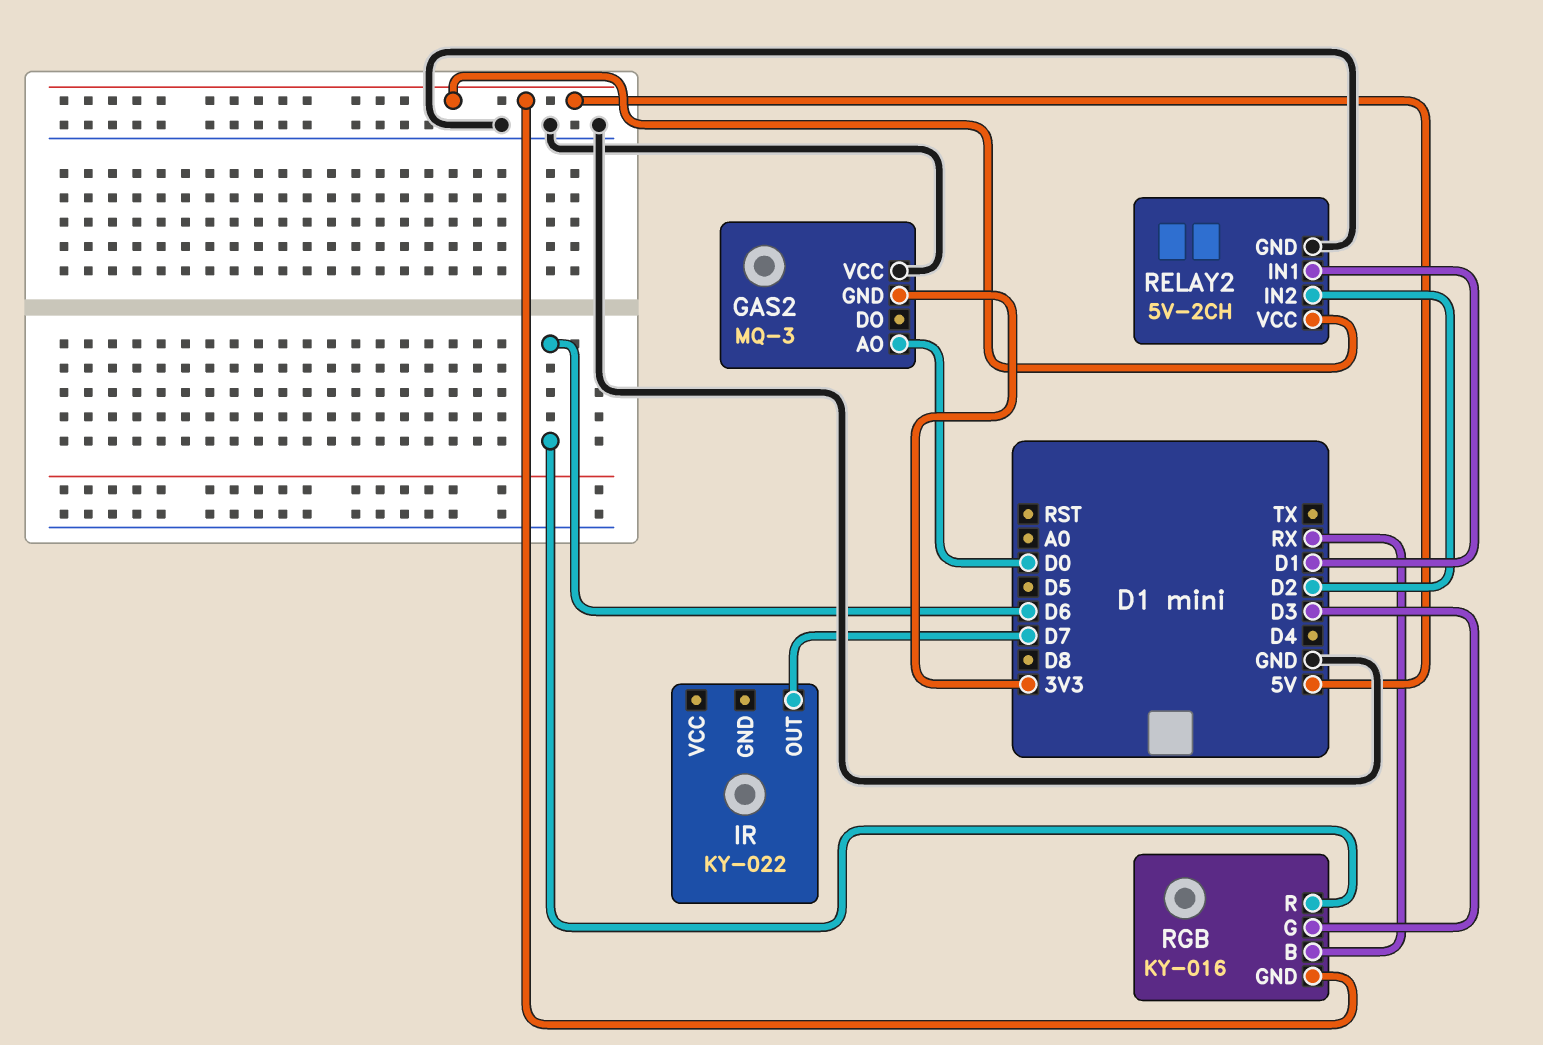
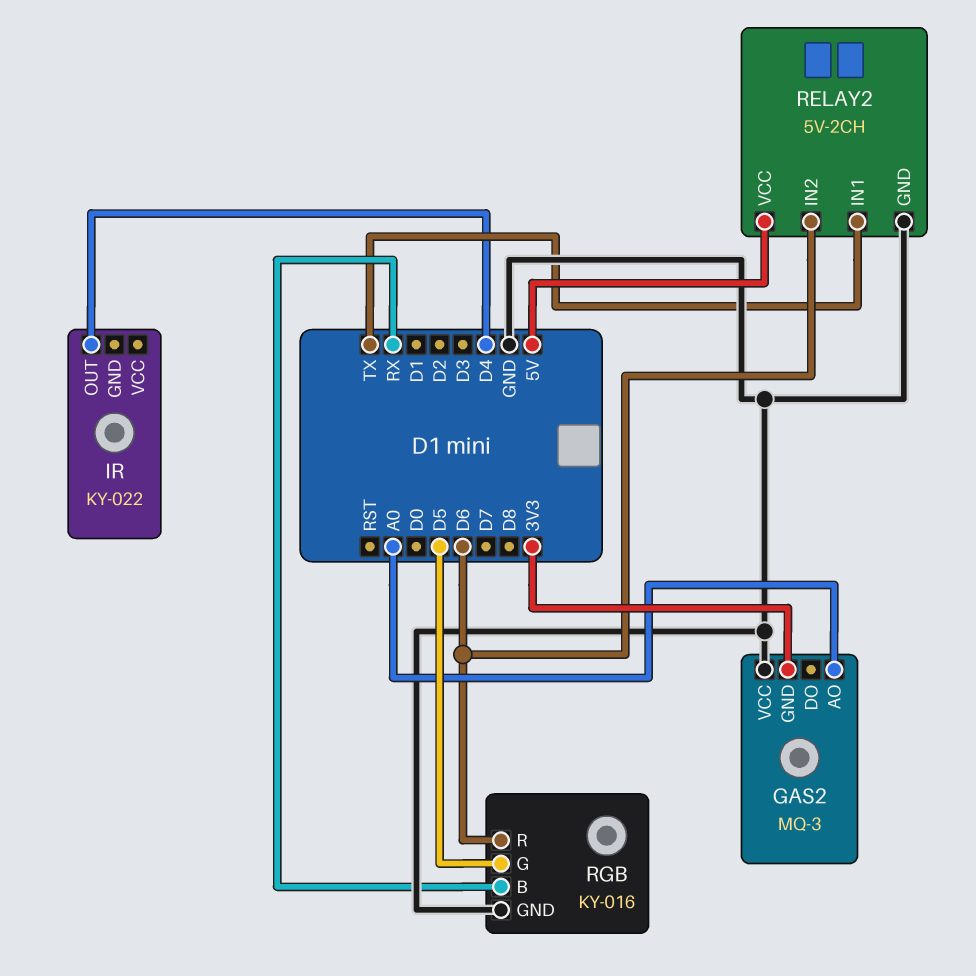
GAS2 pin AO: D0 -> A0
IR pin OUT: D7 -> D4
RELAY2 pin IN1: D1 -> TX
RELAY2 pin IN2: D2 -> D6
RGB pin G: D3 -> D5
RGB pin GND: 5V -> GND

